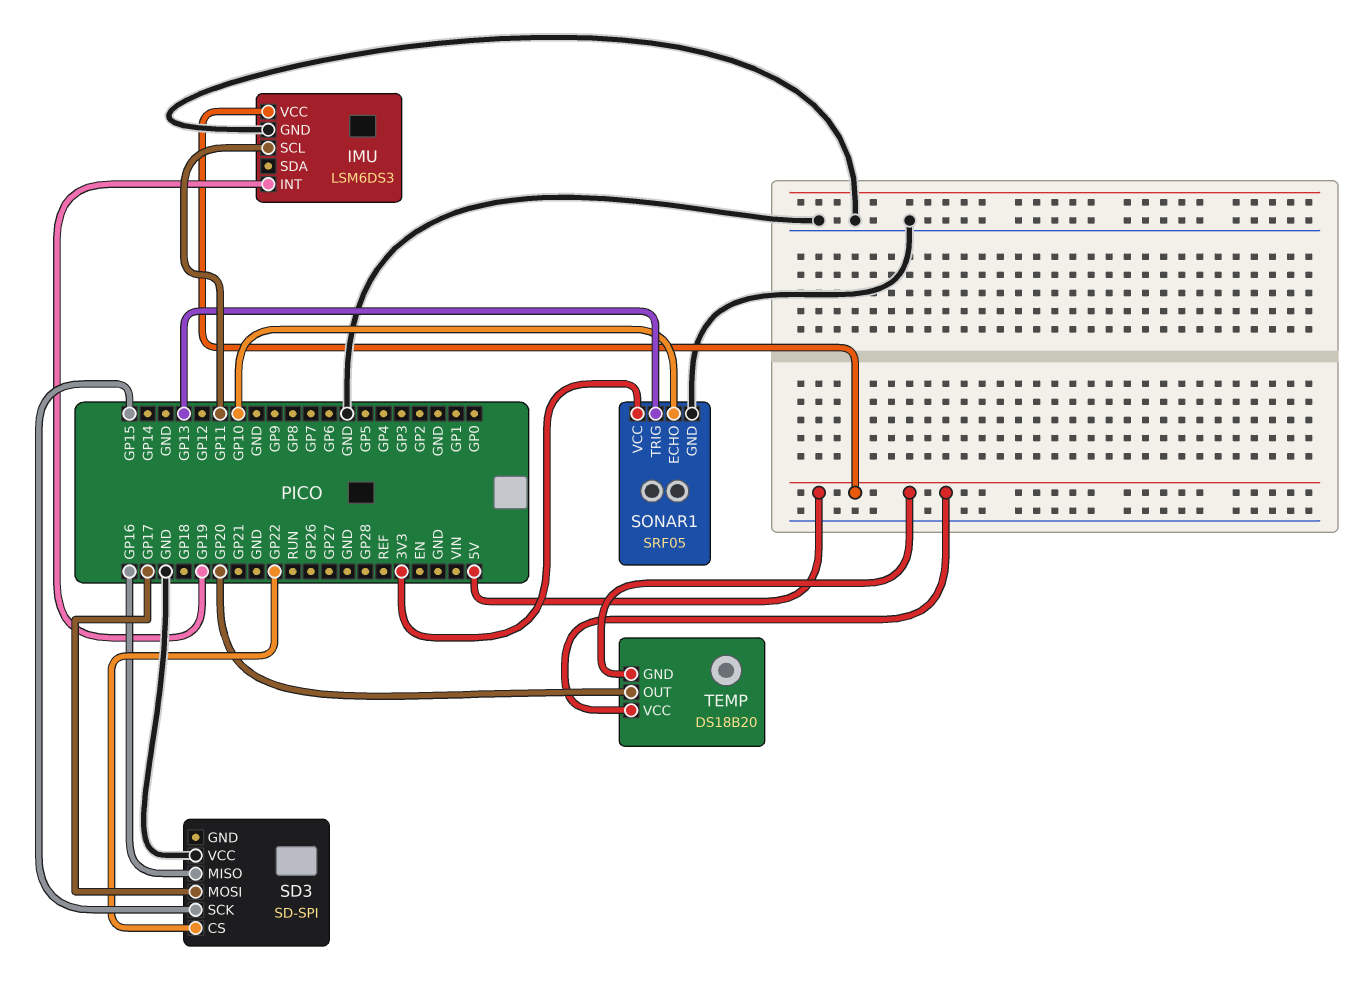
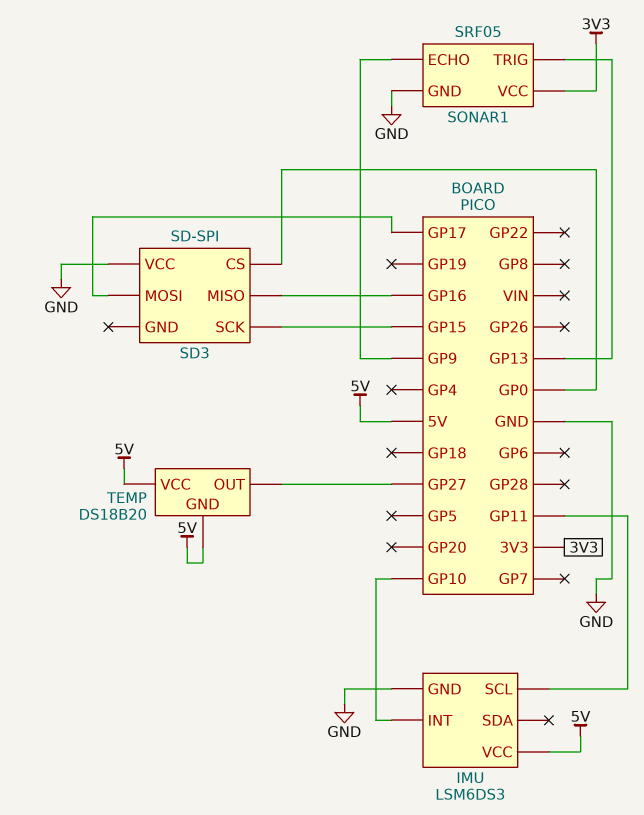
IMU pin INT: GP19 -> GP10
SD3 pin CS: GP22 -> GP0
SONAR1 pin ECHO: GP10 -> GP9
TEMP pin OUT: GP20 -> GP27

